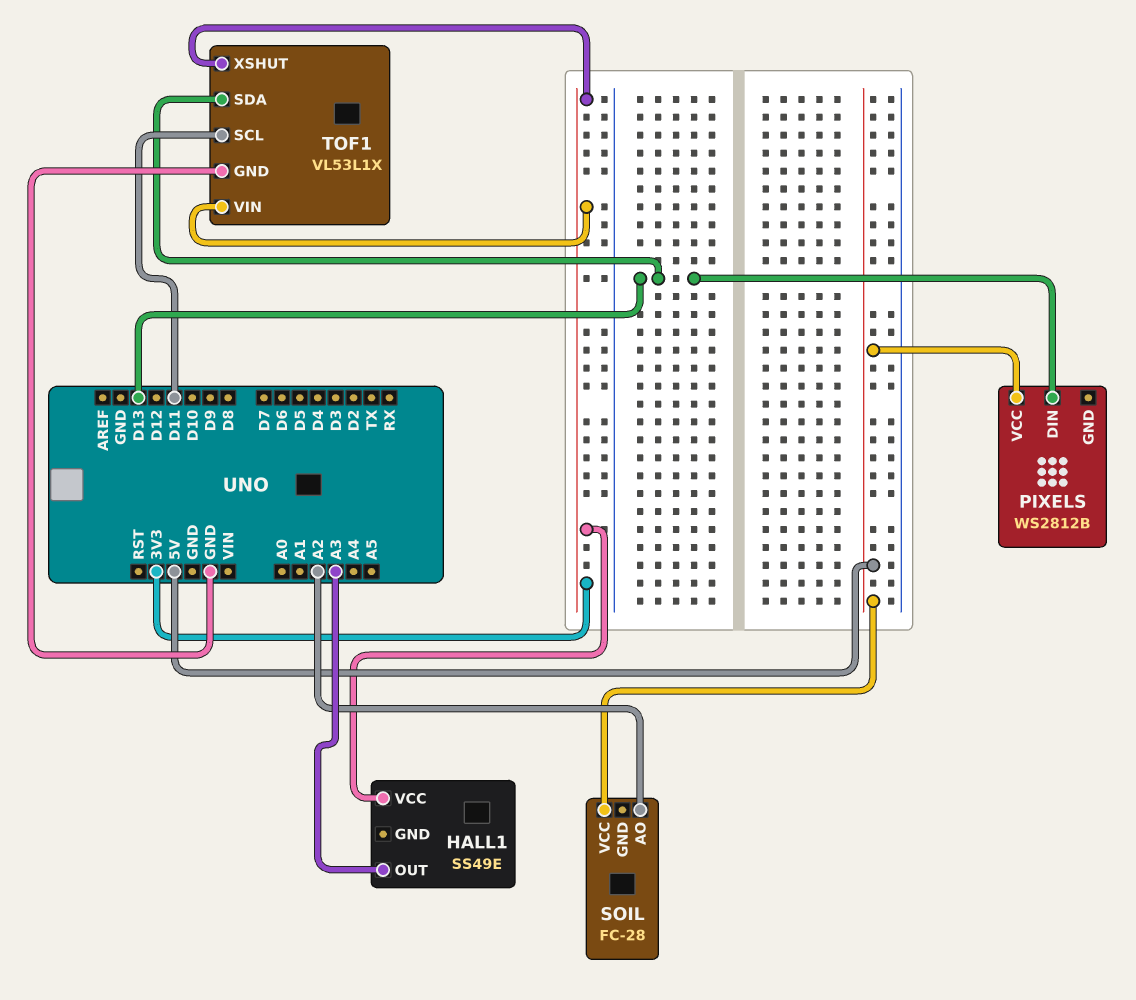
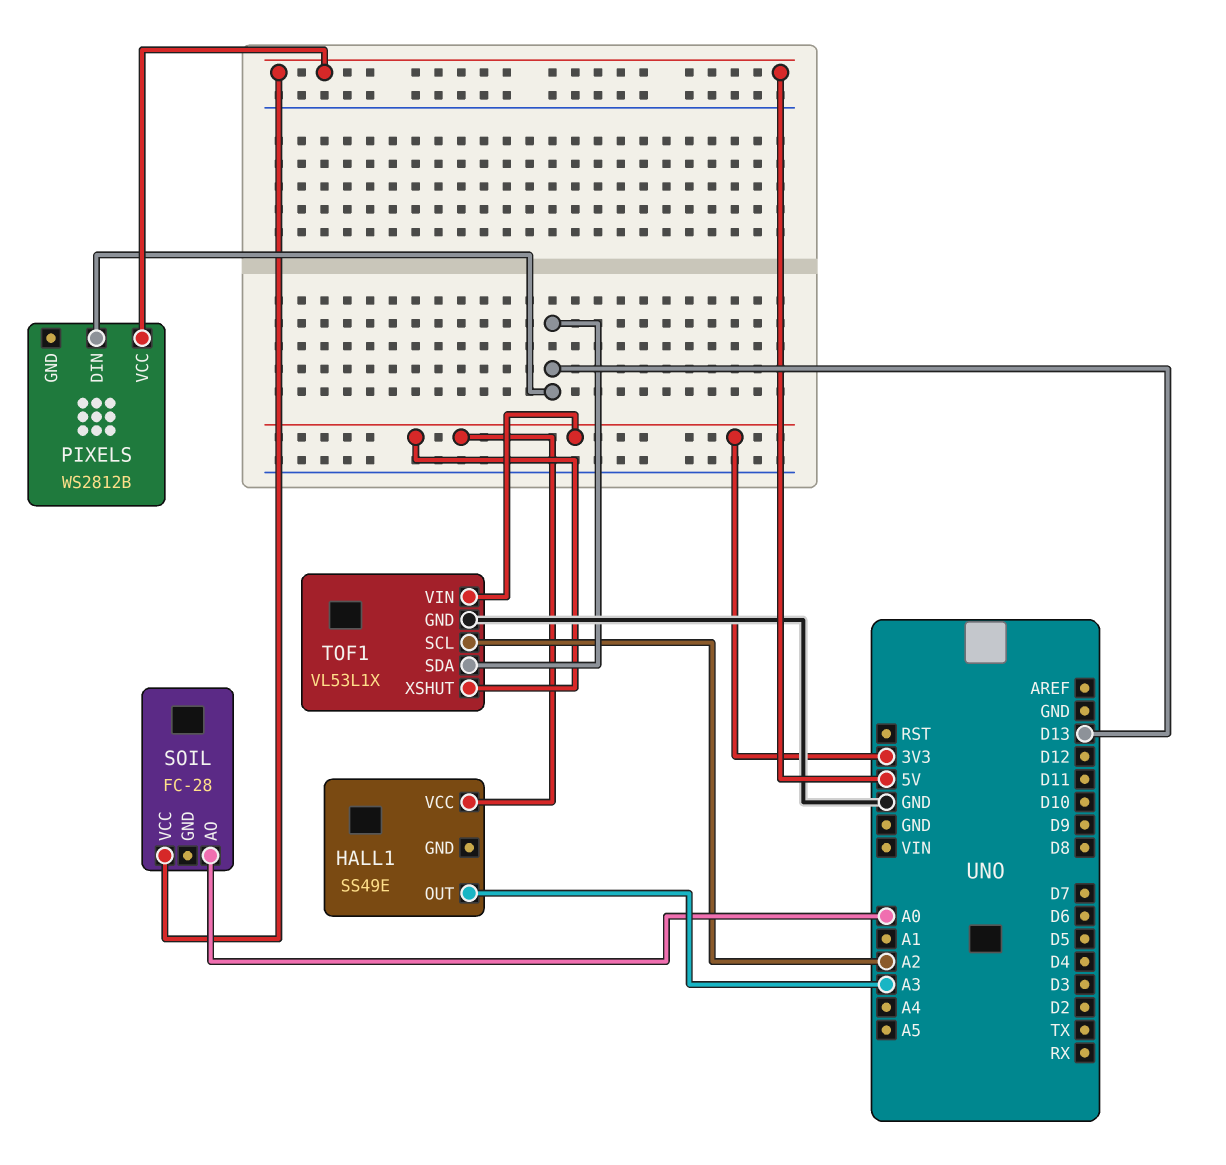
SOIL pin AO: A2 -> A0
TOF1 pin SCL: D11 -> A2

